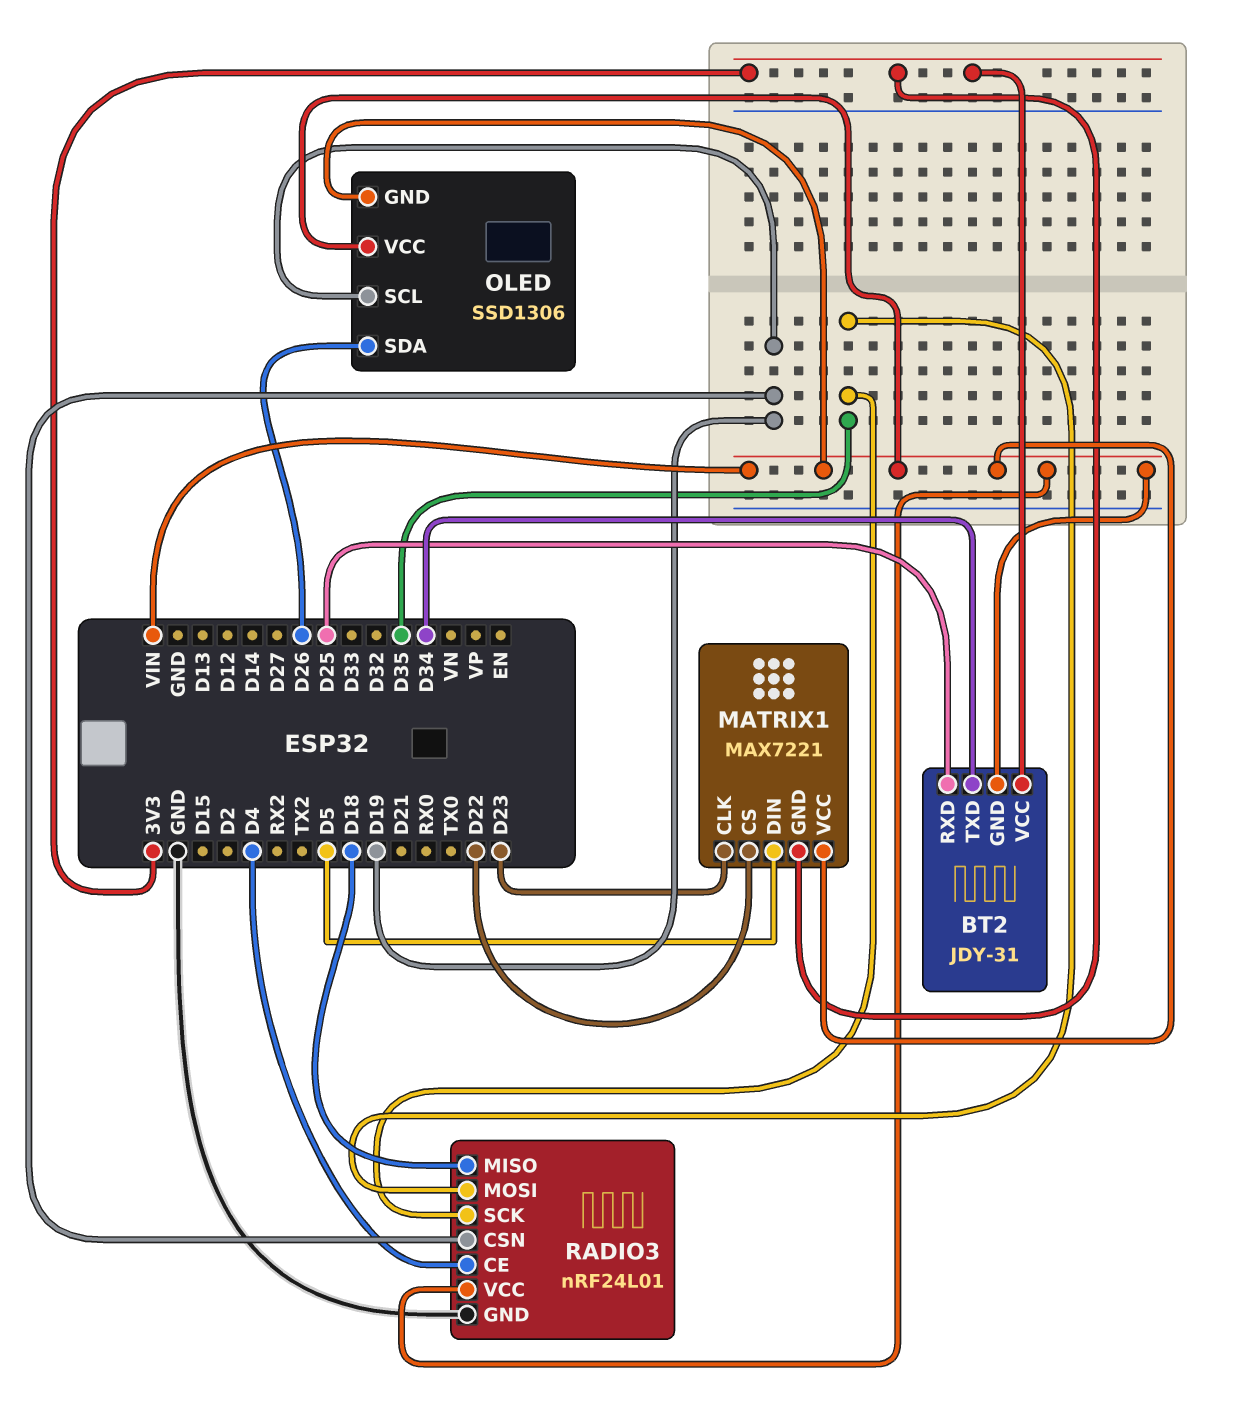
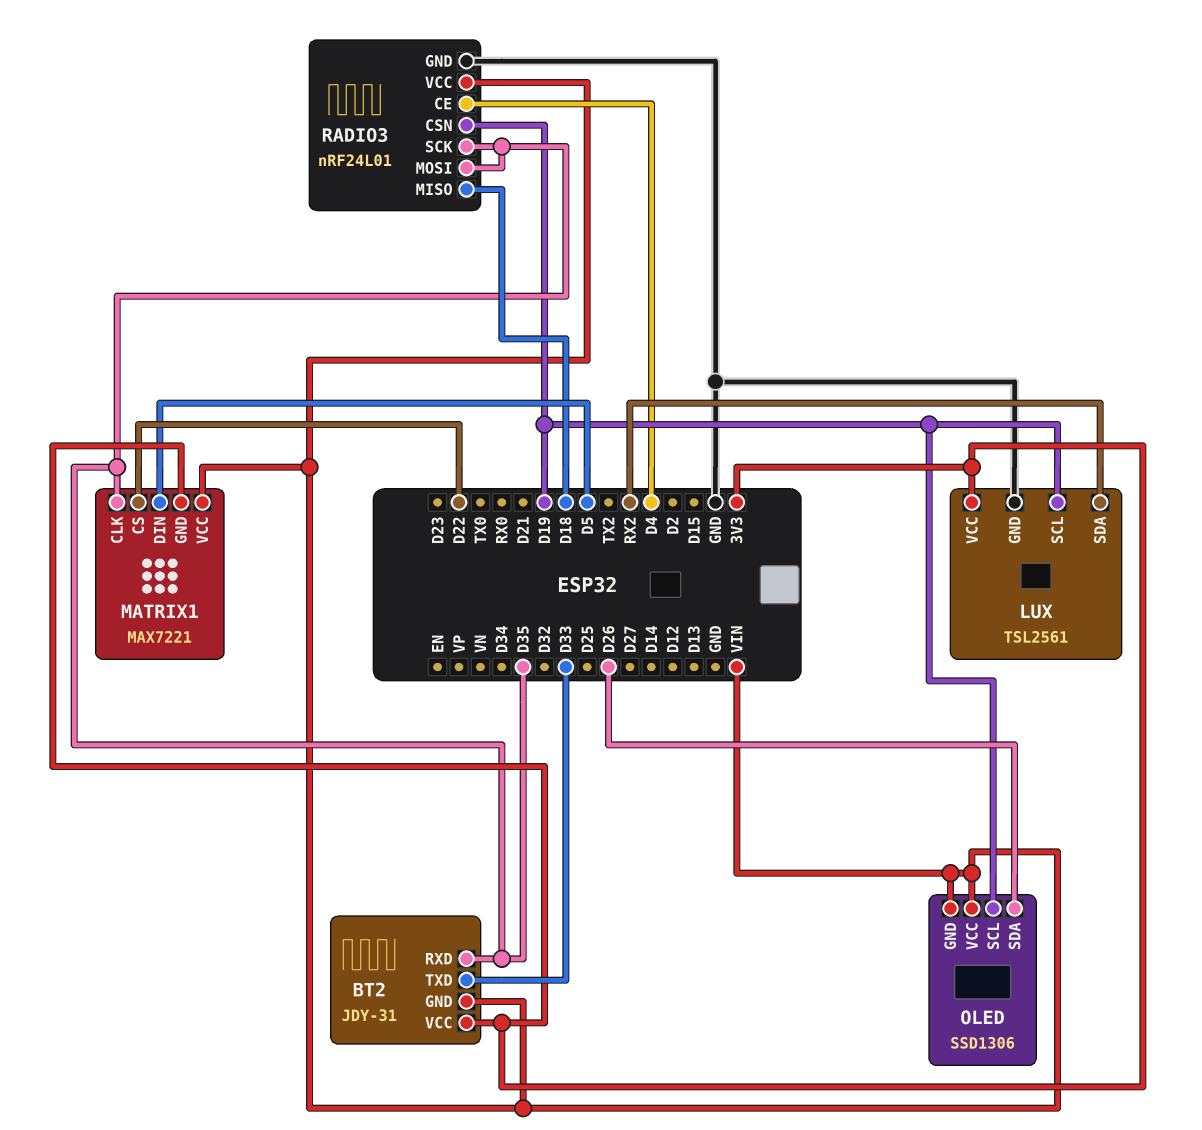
BT2 pin RXD: D25 -> D35
BT2 pin TXD: D34 -> D33
LUX: none -> TSL2561
LUX pin GND: none -> GND
LUX pin SCL: none -> D19
LUX pin SDA: none -> RX2
LUX pin VCC: none -> 3V3
MATRIX1 pin CLK: D23 -> D35

